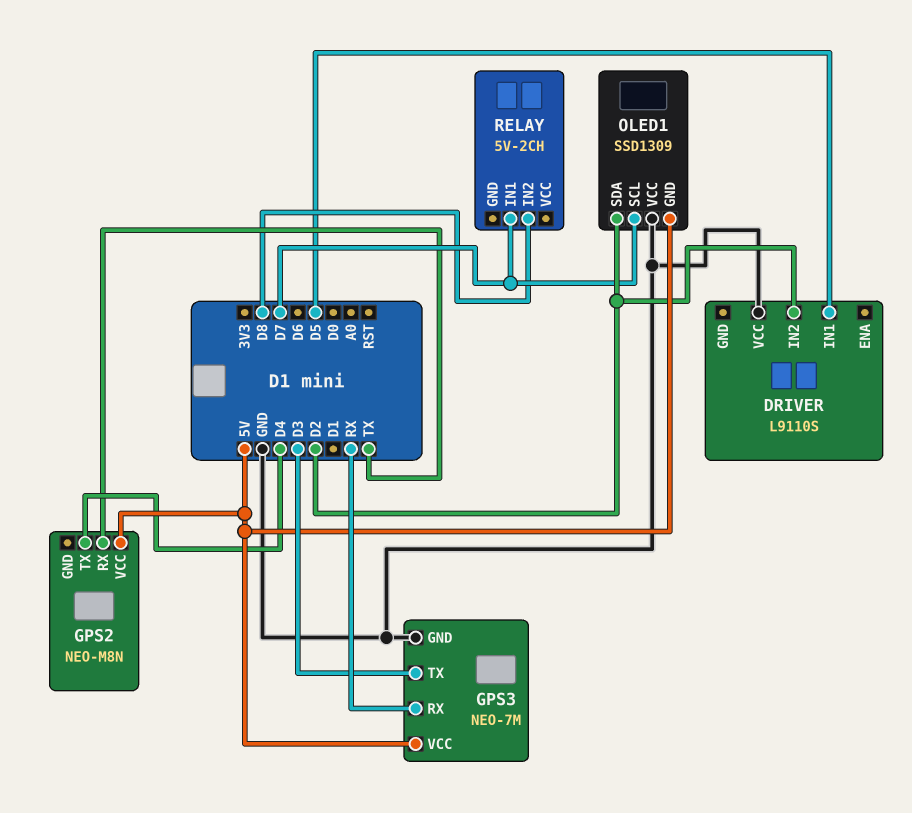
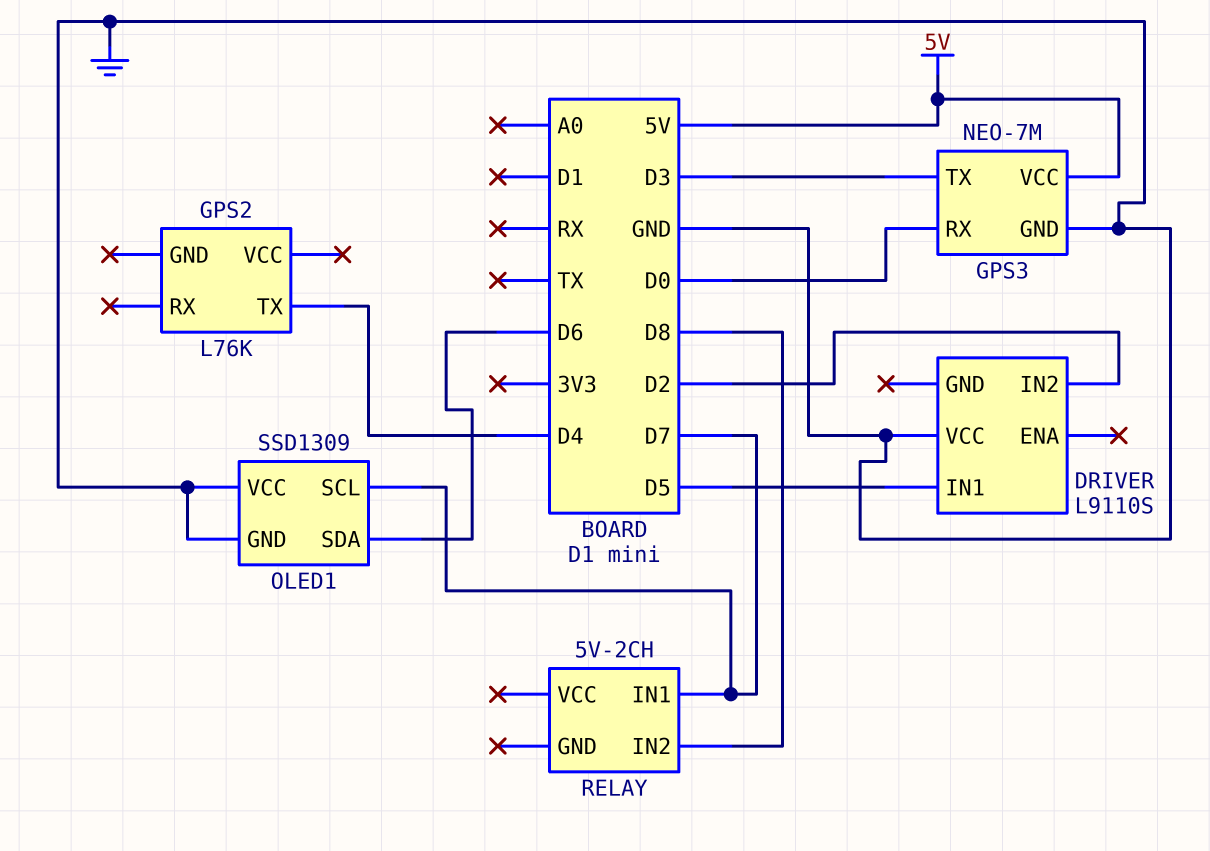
GPS2: NEO-M8N -> L76K
GPS2 pin RX: TX -> none
GPS2 pin VCC: 5V -> none
GPS3 pin RX: RX -> D0
OLED1 pin GND: 5V -> GND
OLED1 pin SDA: D2 -> D6

